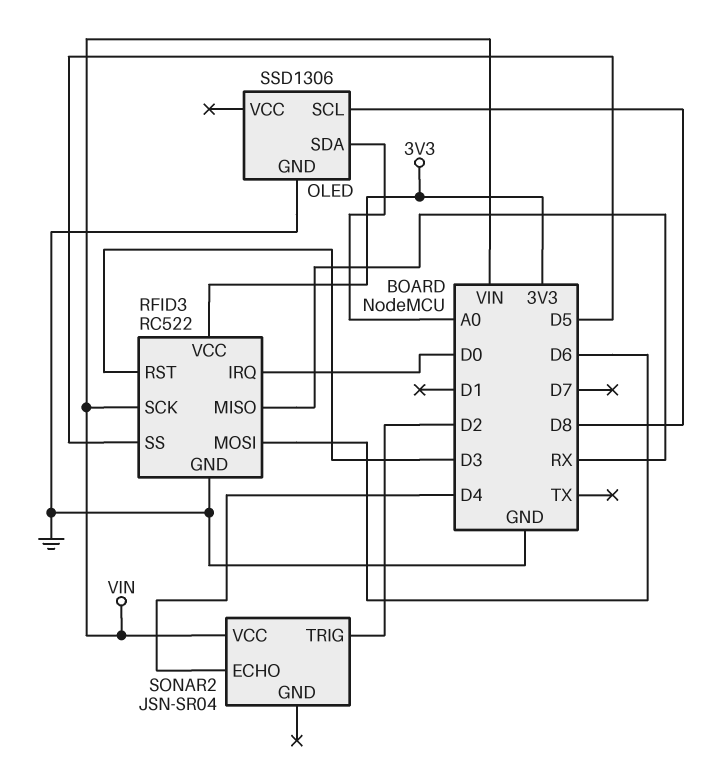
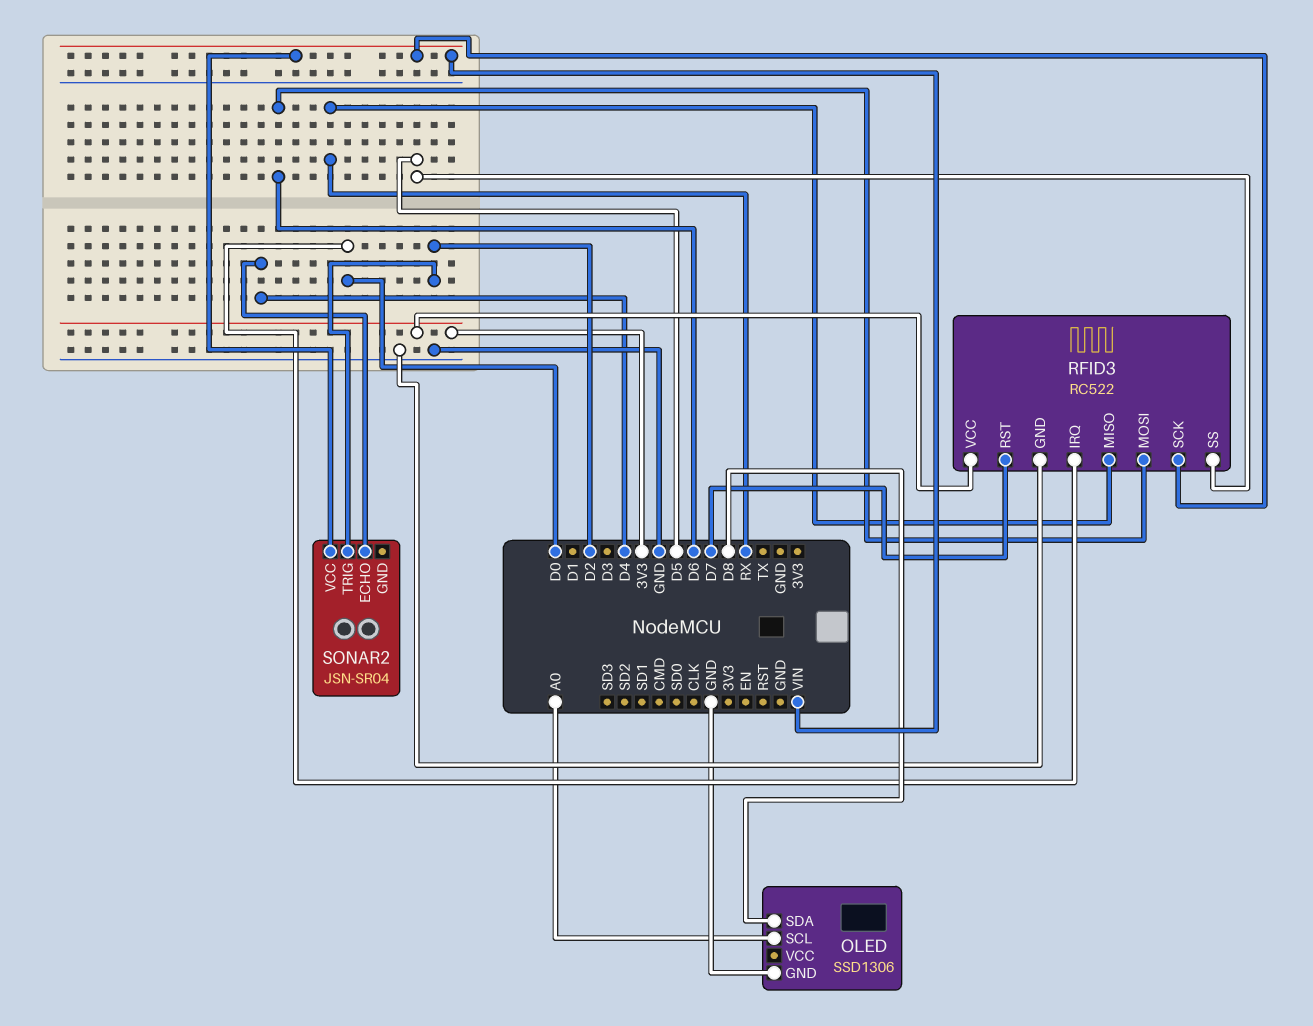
OLED pin SCL: D8 -> A0
OLED pin SDA: A0 -> D8
RFID3 pin RST: D3 -> D7

